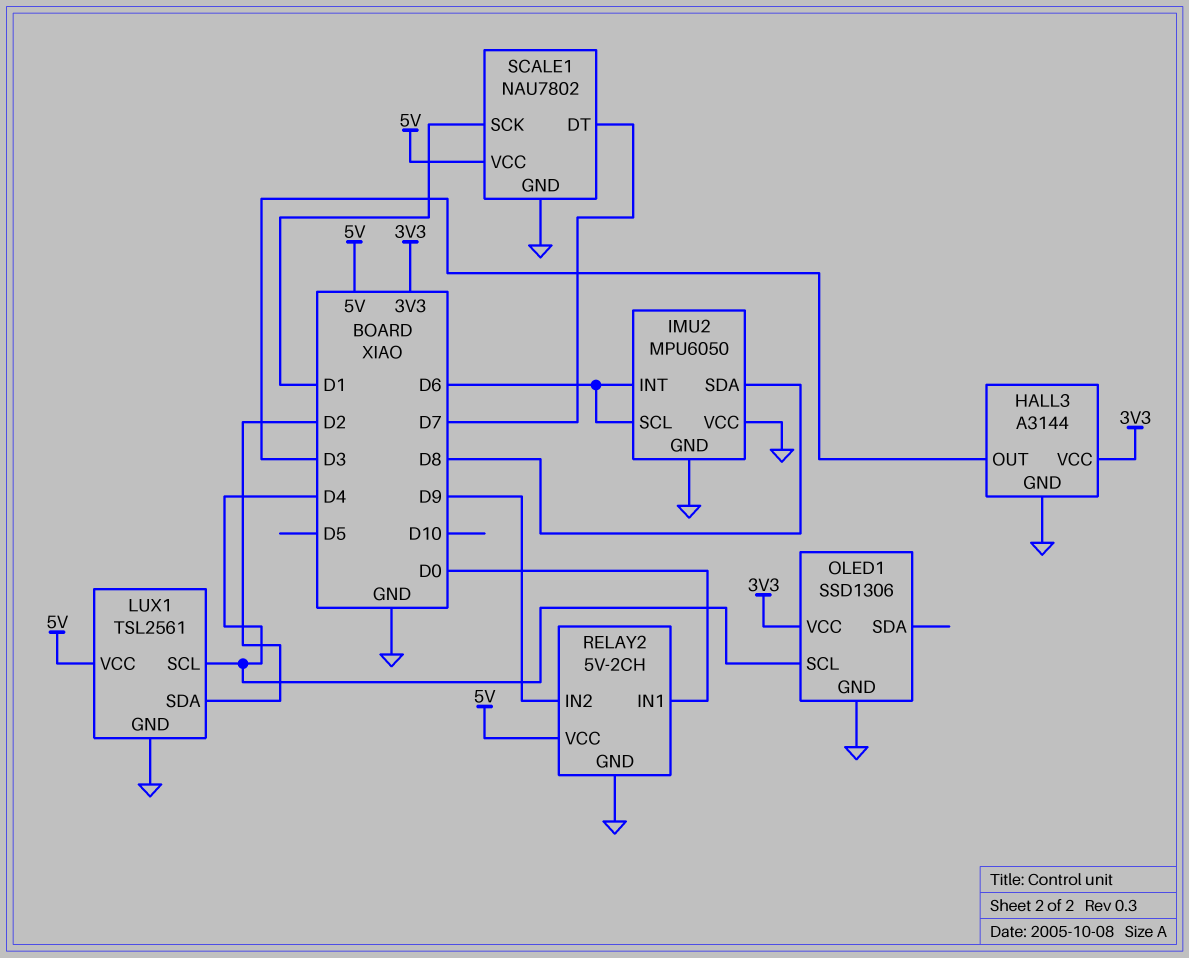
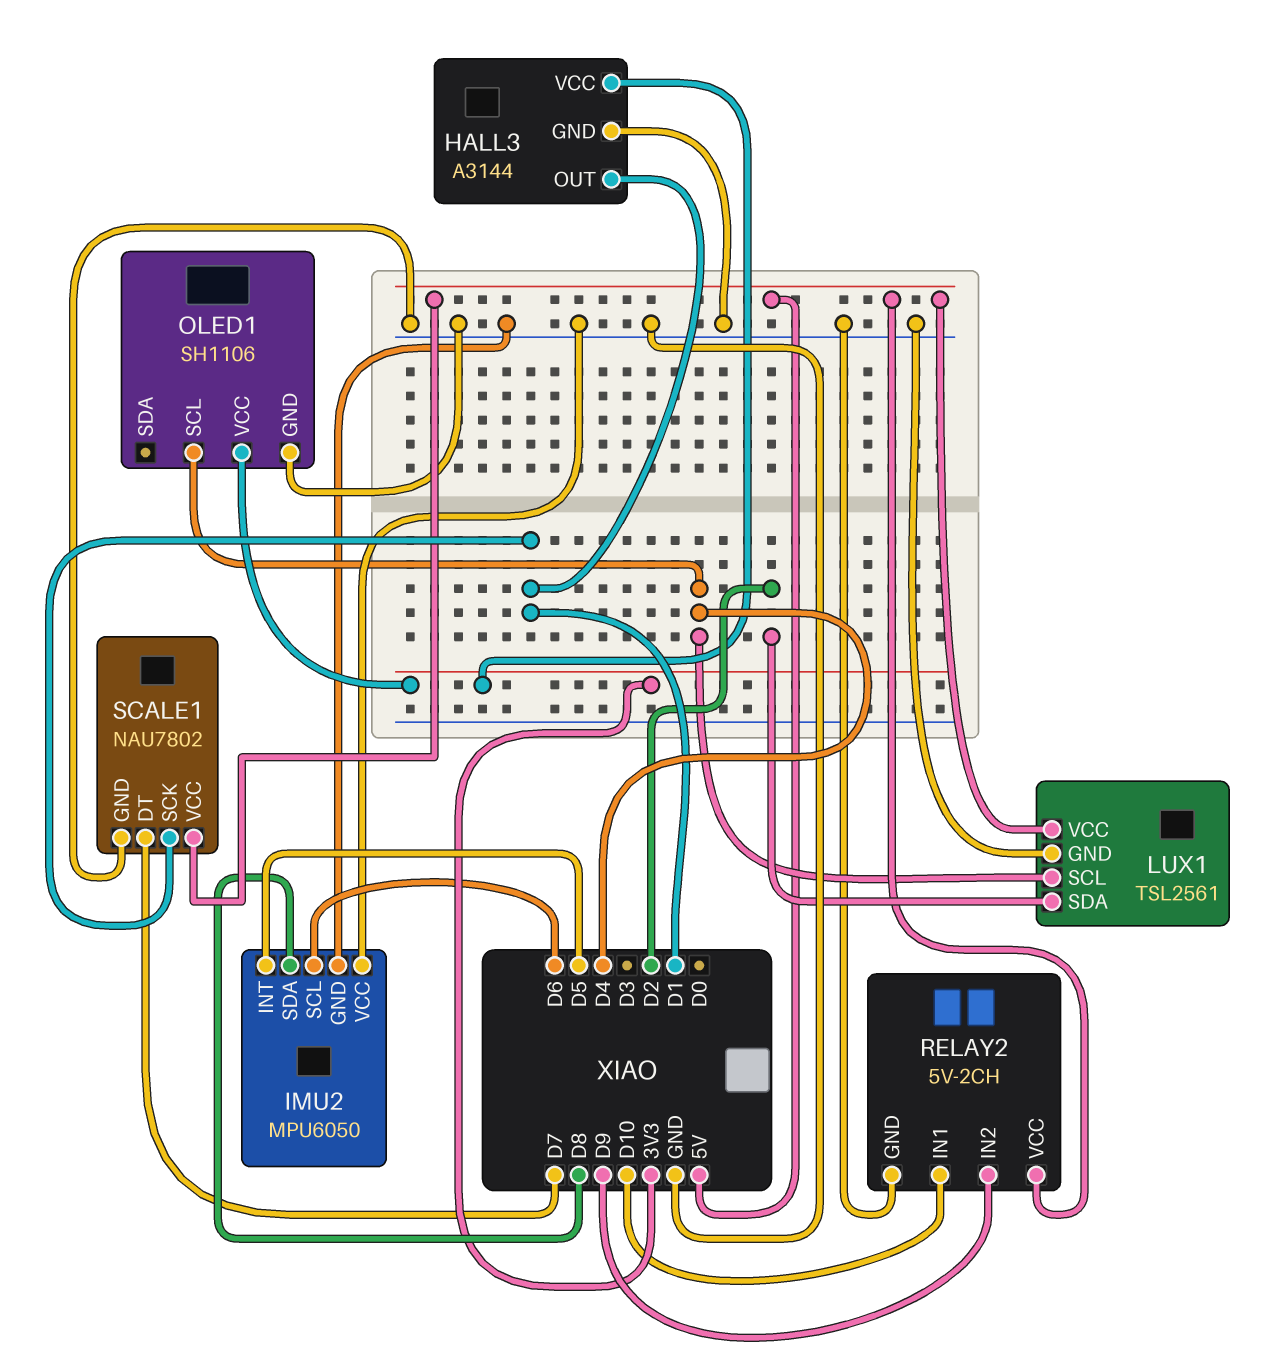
HALL3 pin OUT: D3 -> D1
IMU2 pin INT: D6 -> D5
OLED1: SSD1306 -> SH1106
RELAY2 pin IN1: D0 -> D10

